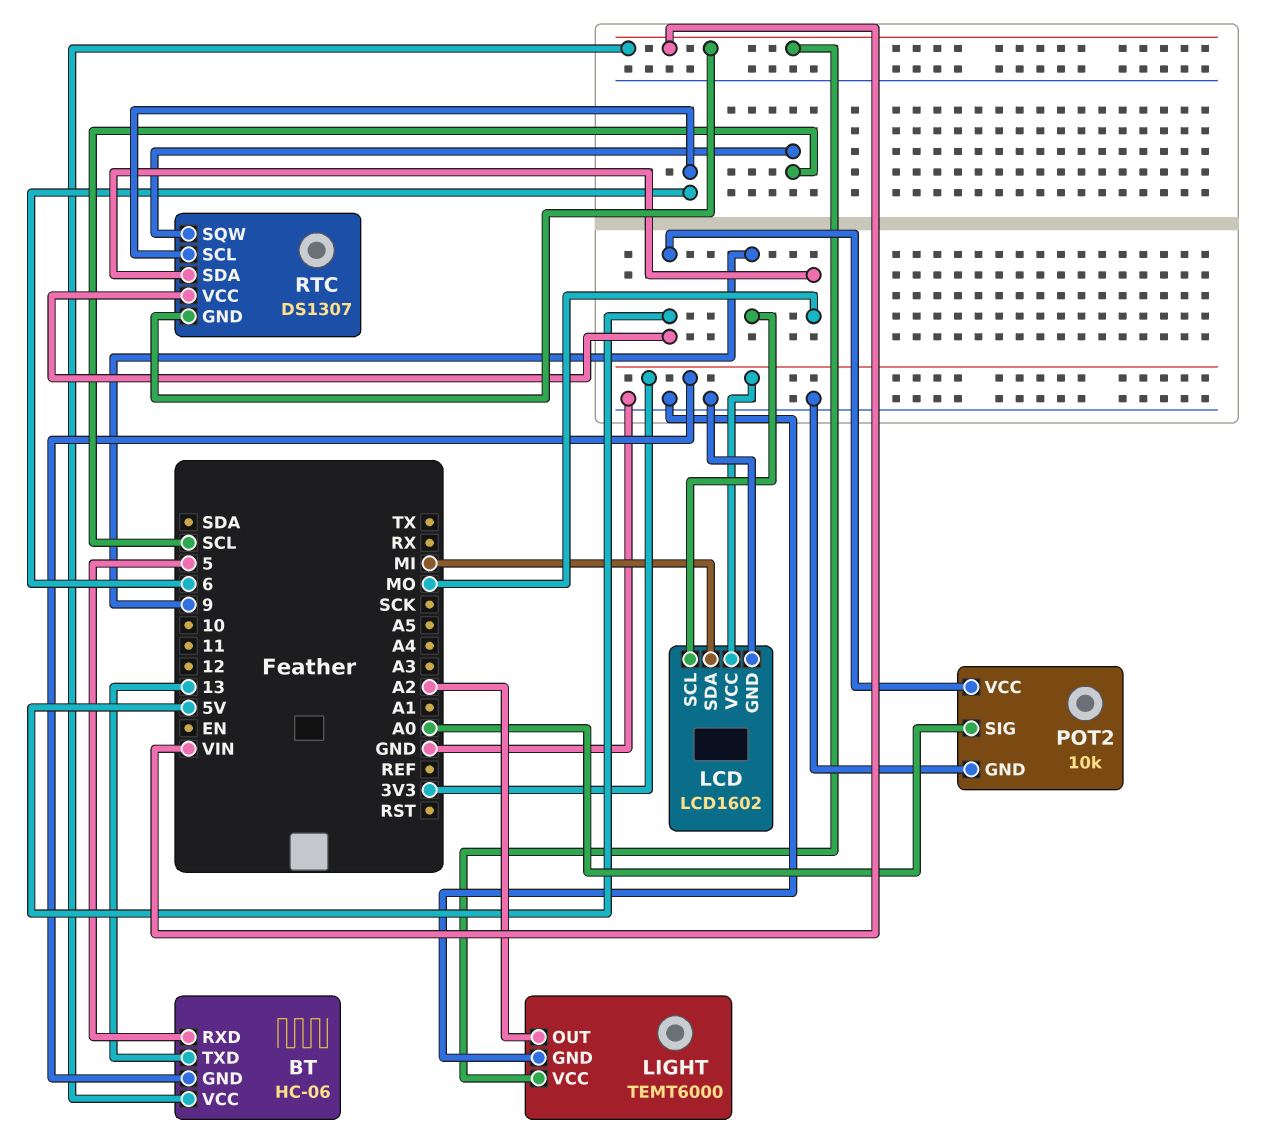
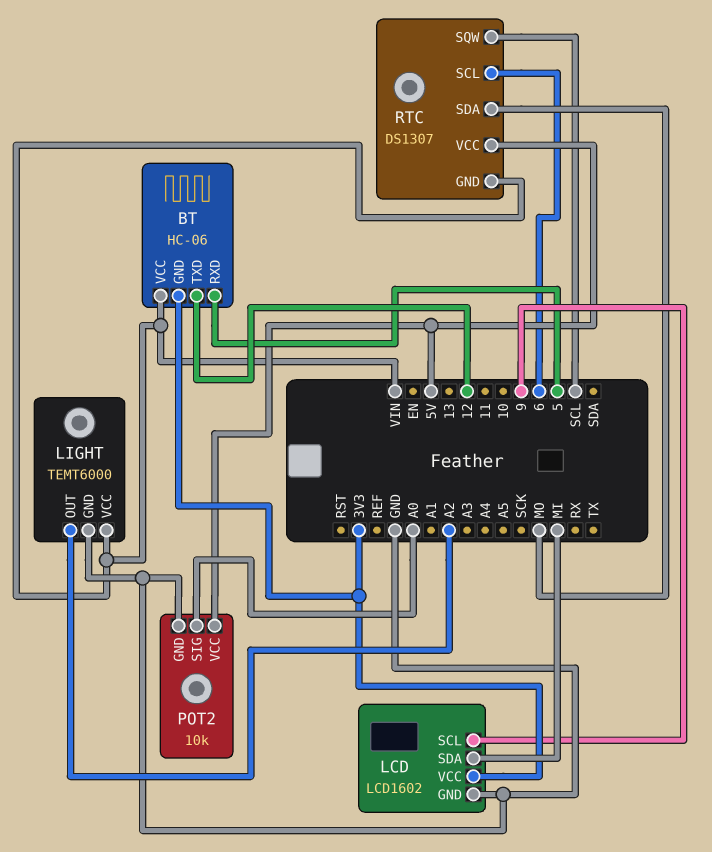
BT pin TXD: 13 -> 12

